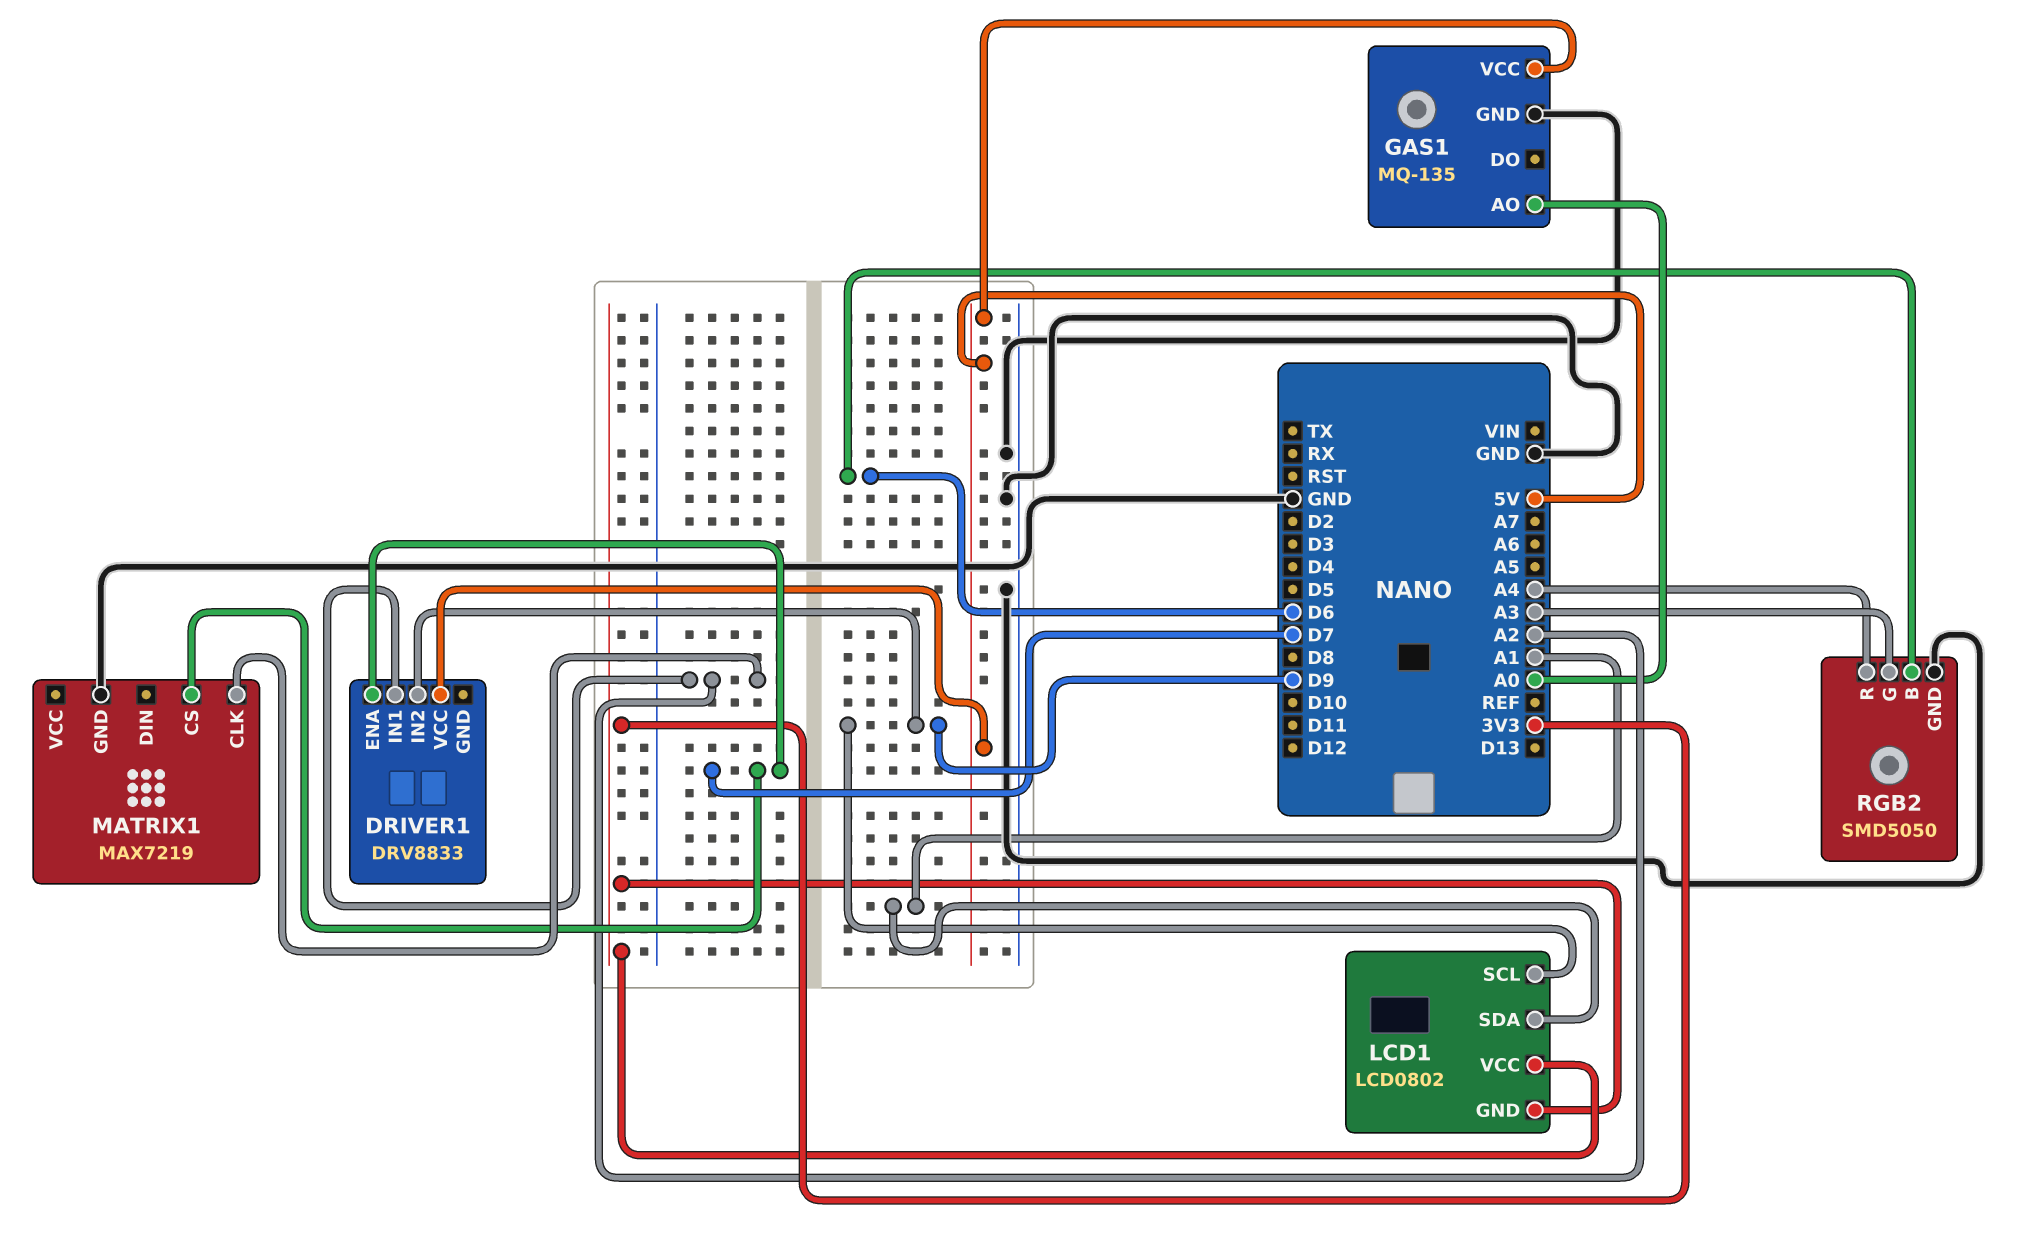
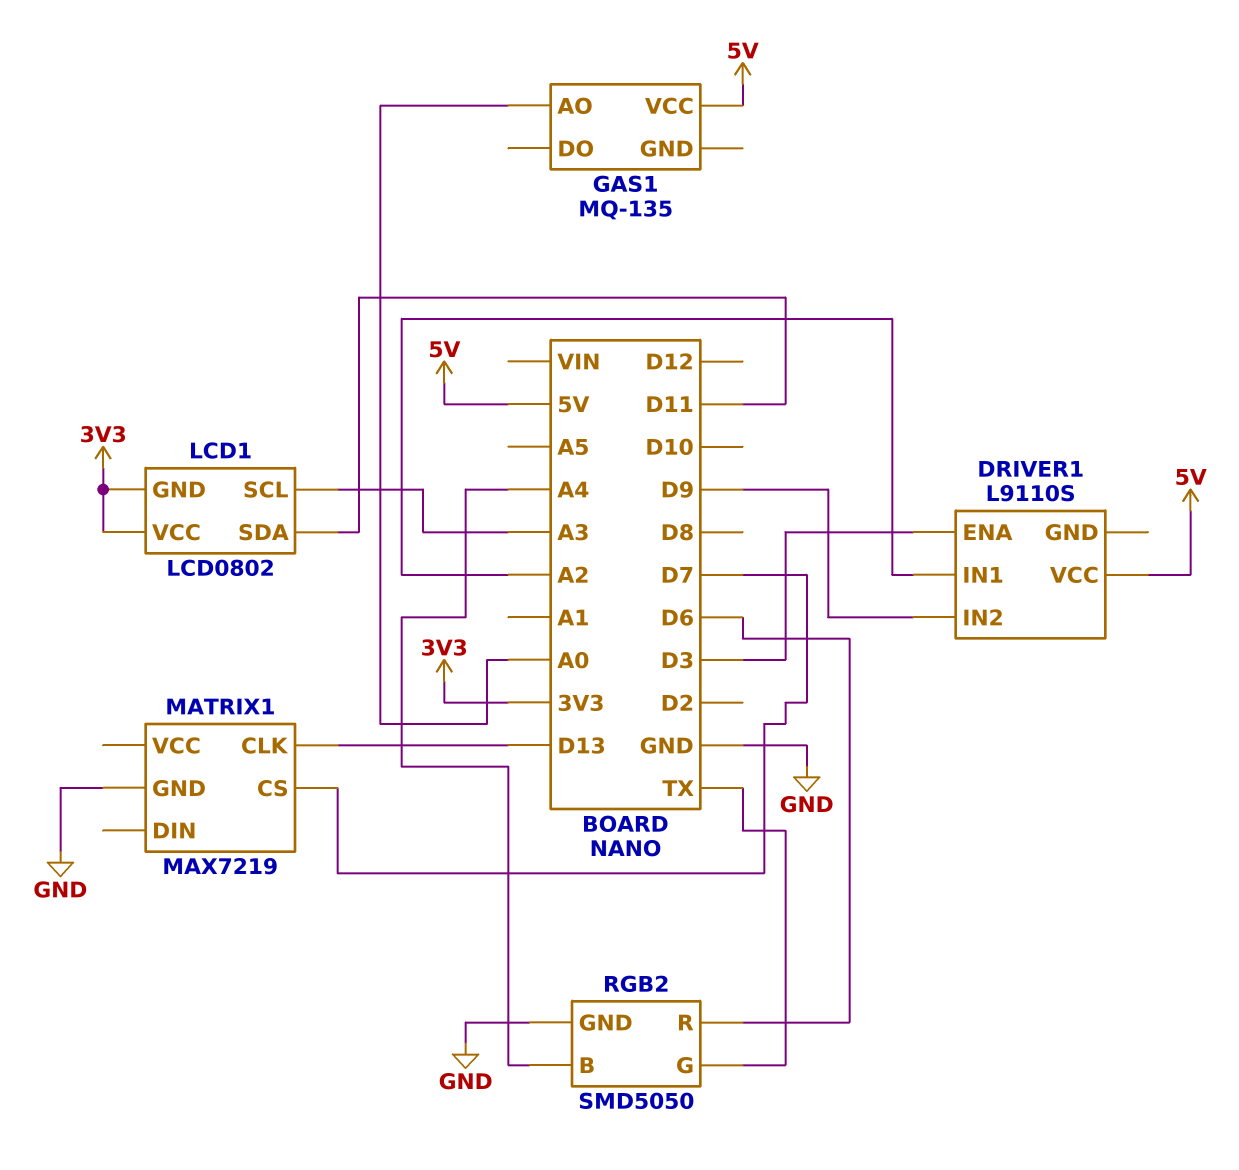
DRIVER1: DRV8833 -> L9110S
DRIVER1 pin ENA: D7 -> D3
GAS1 pin GND: GND -> none
LCD1 pin SCL: D9 -> A3
LCD1 pin SDA: A1 -> D11
MATRIX1 pin CLK: A2 -> D13
RGB2 pin B: D6 -> A4
RGB2 pin G: A3 -> TX
RGB2 pin R: A4 -> D6

